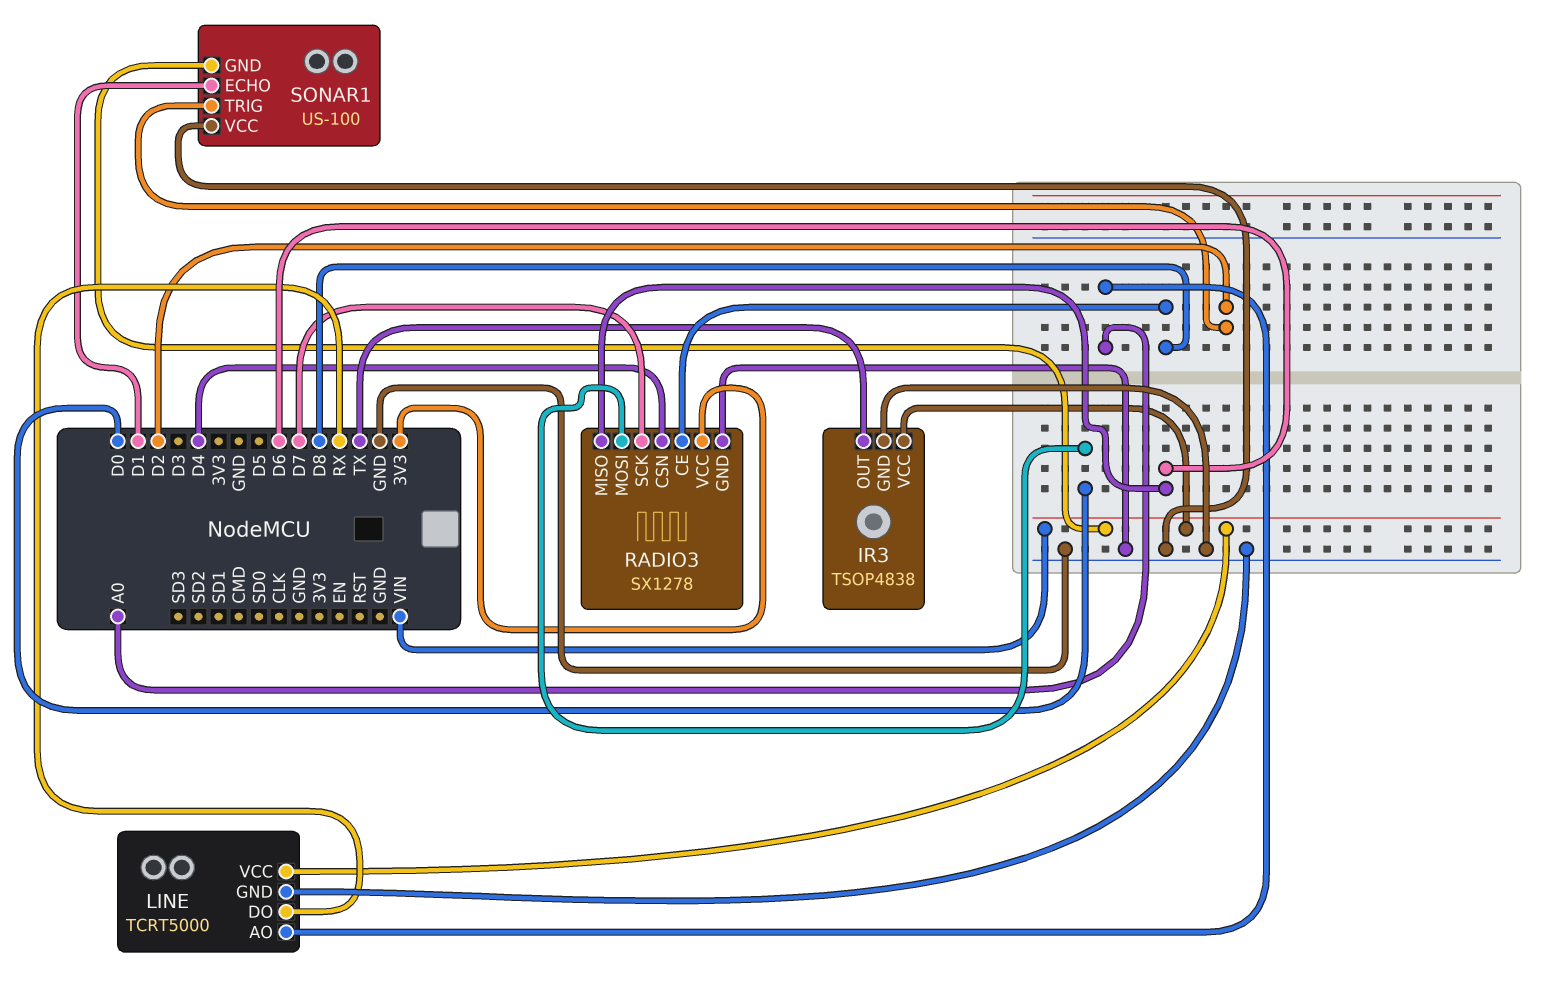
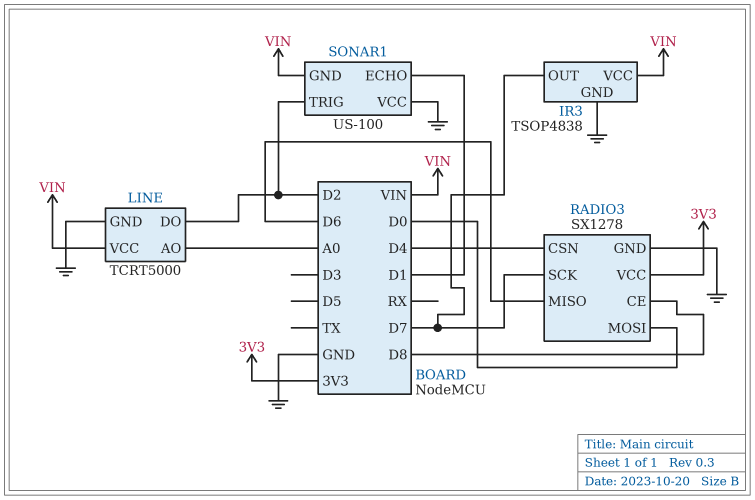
IR3 pin OUT: TX -> D7
LINE pin DO: RX -> D2

